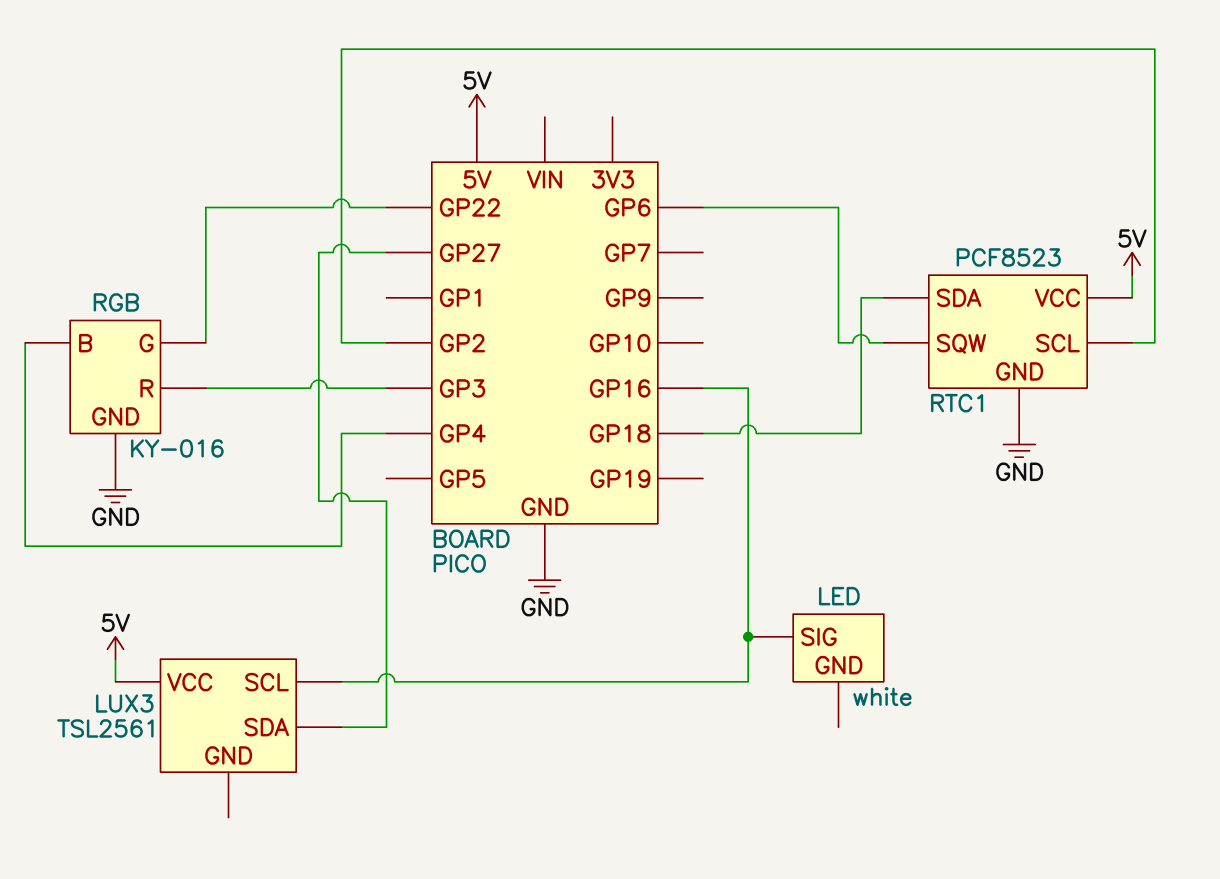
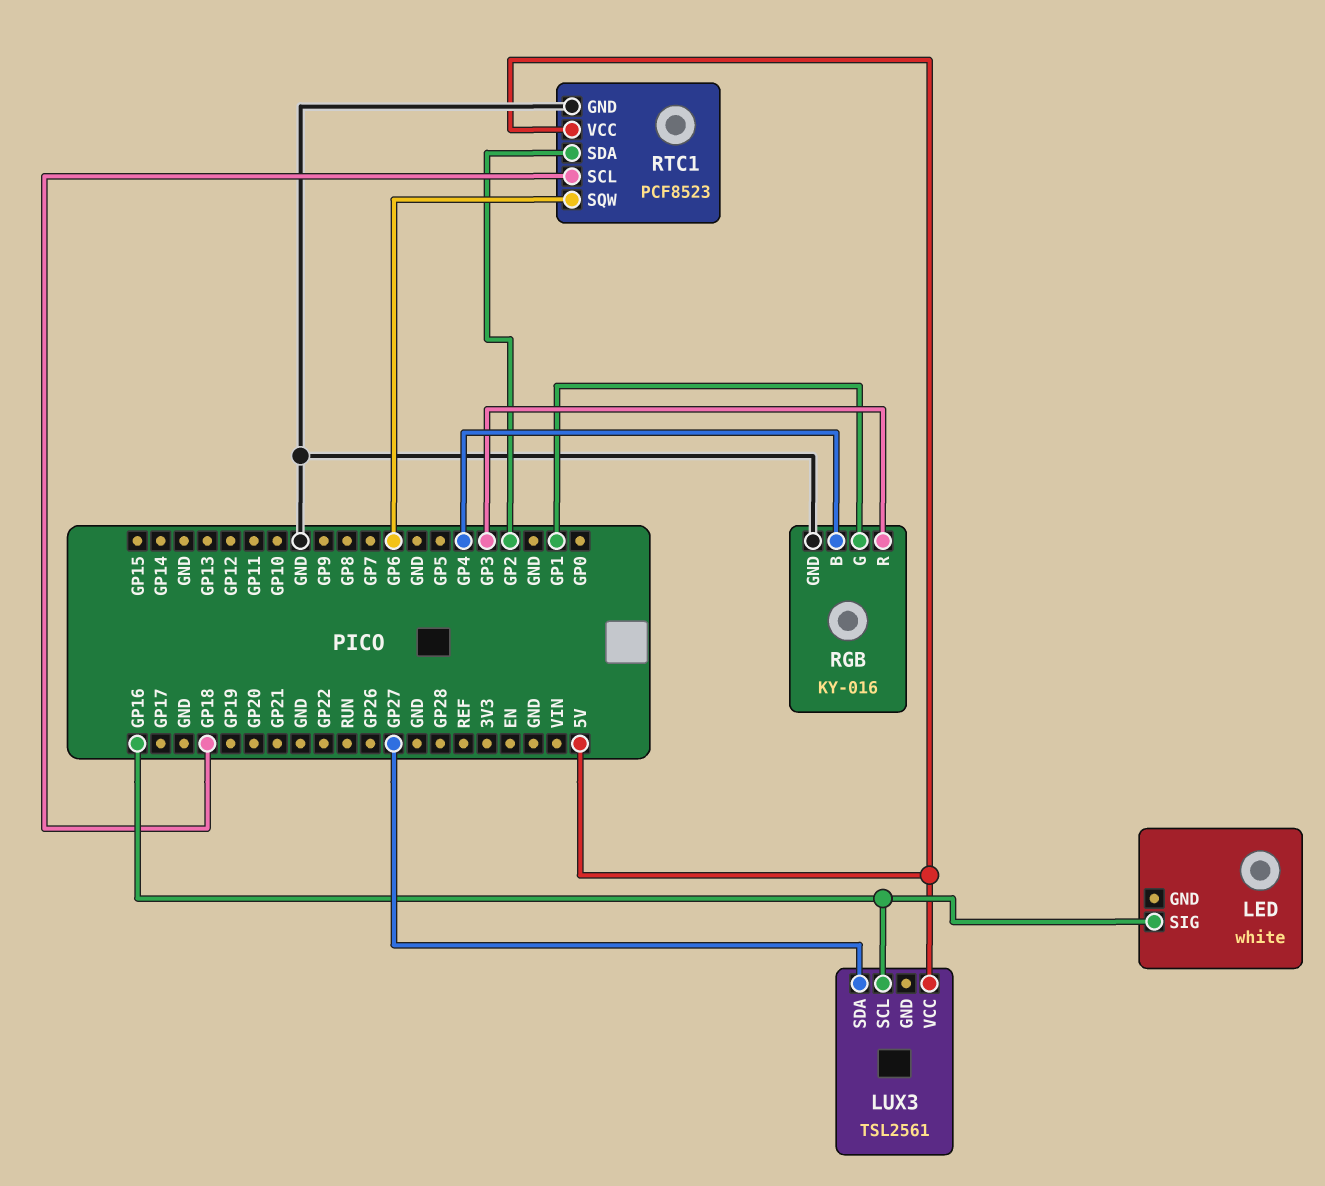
RGB pin G: GP22 -> GP1
RTC1 pin SCL: GP2 -> GP18
RTC1 pin SDA: GP18 -> GP2

